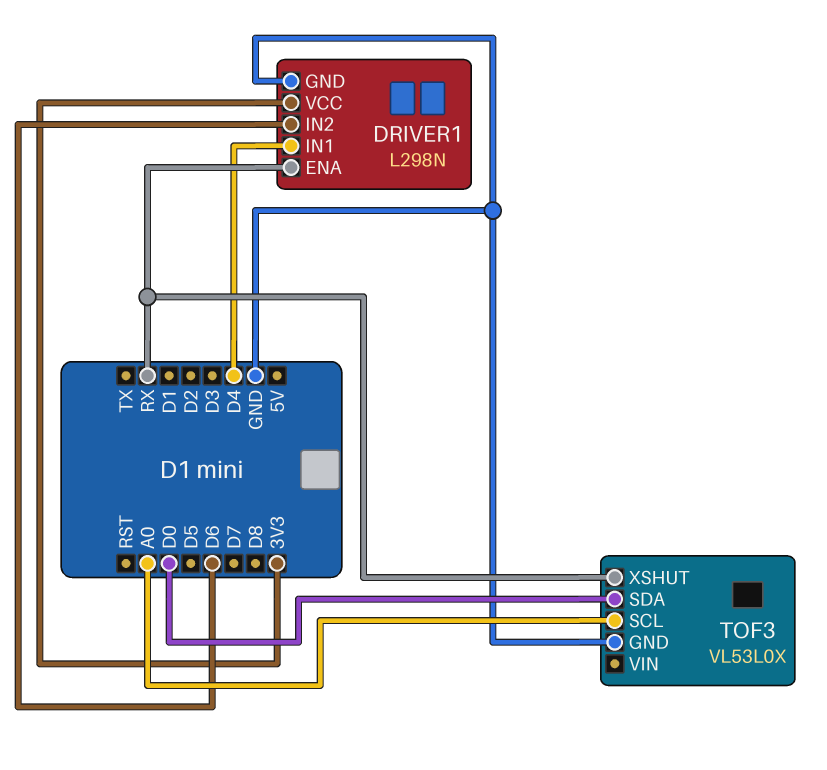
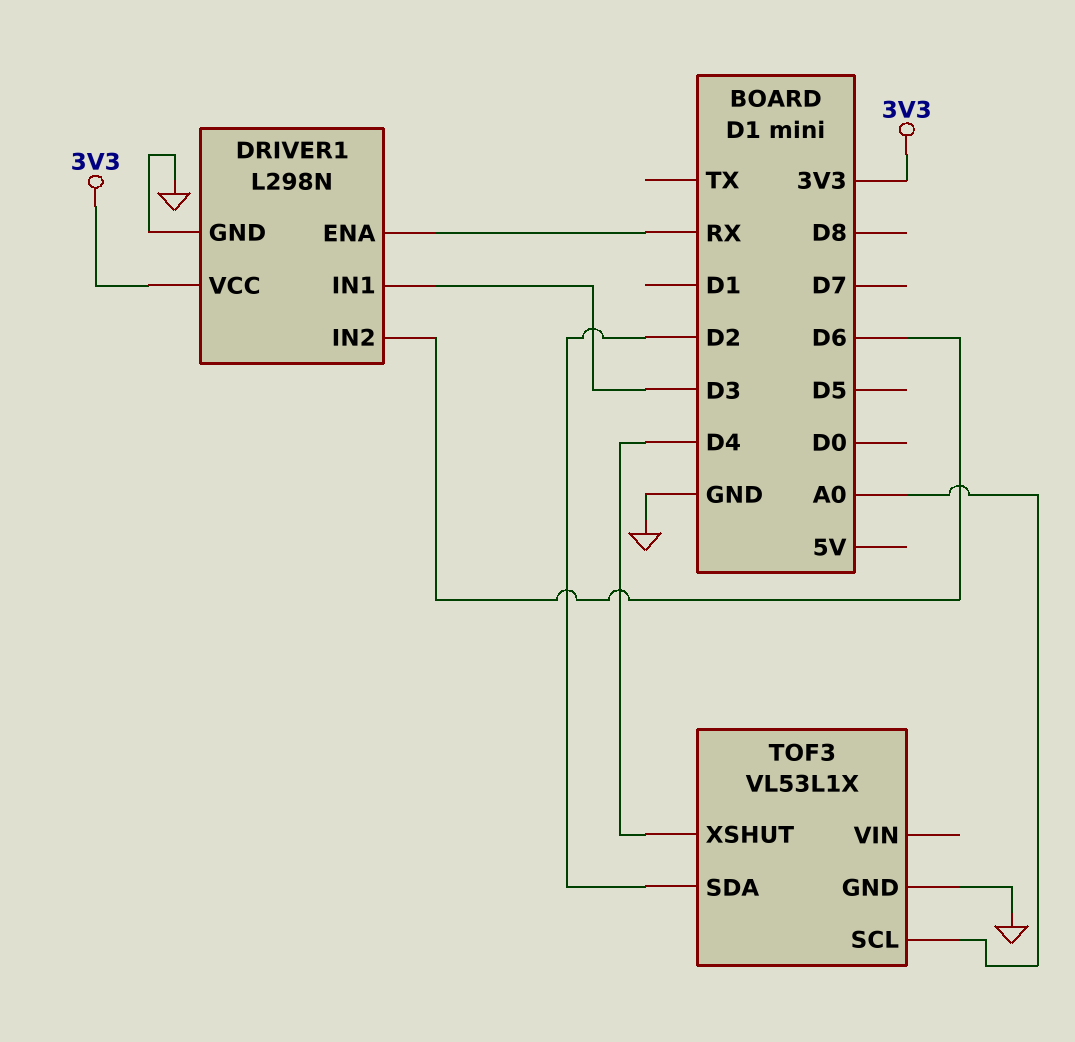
DRIVER1 pin IN1: D4 -> D3
TOF3: VL53L0X -> VL53L1X
TOF3 pin SDA: D0 -> D2
TOF3 pin XSHUT: RX -> D4

